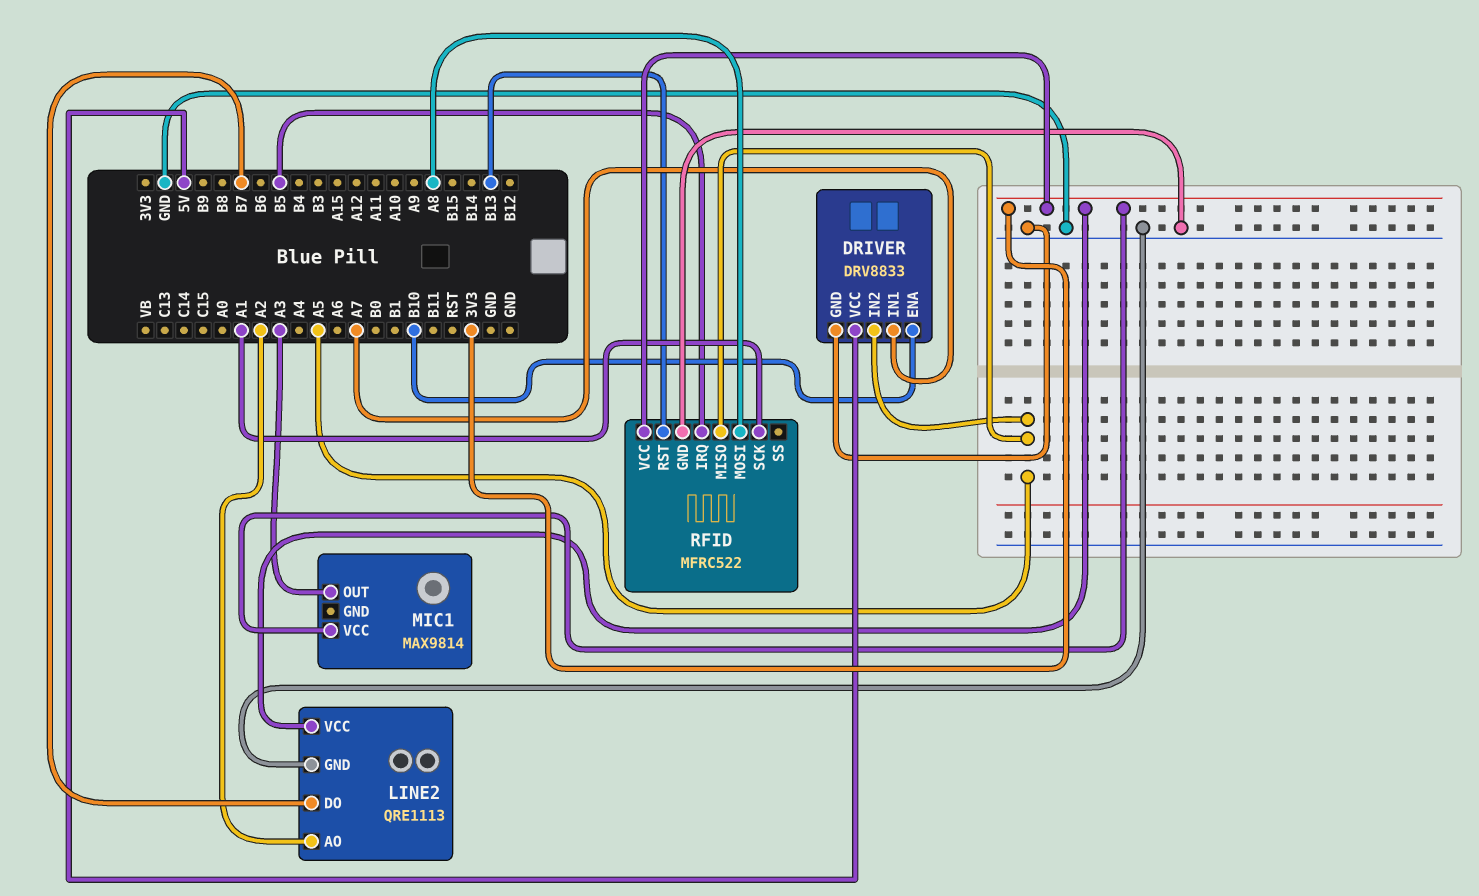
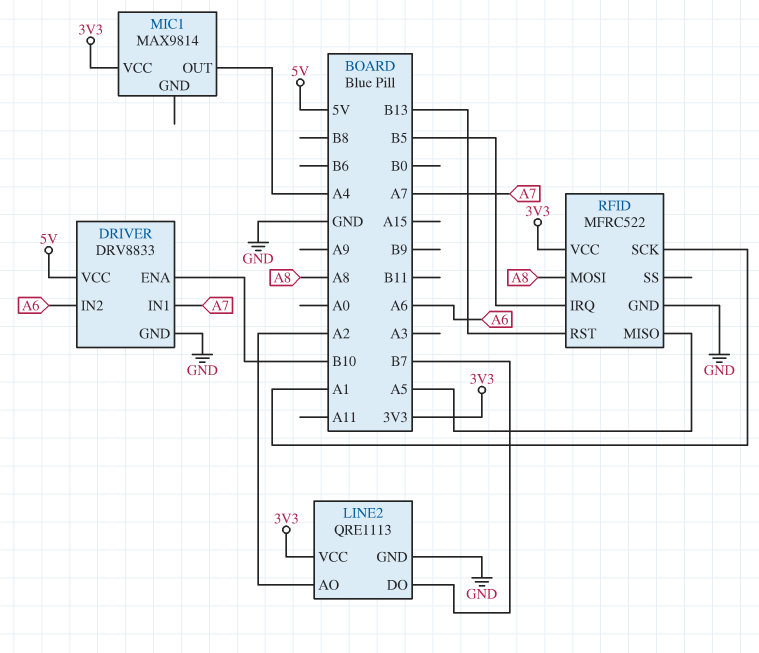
DRIVER pin IN2: A5 -> A6
MIC1 pin OUT: A3 -> A4

